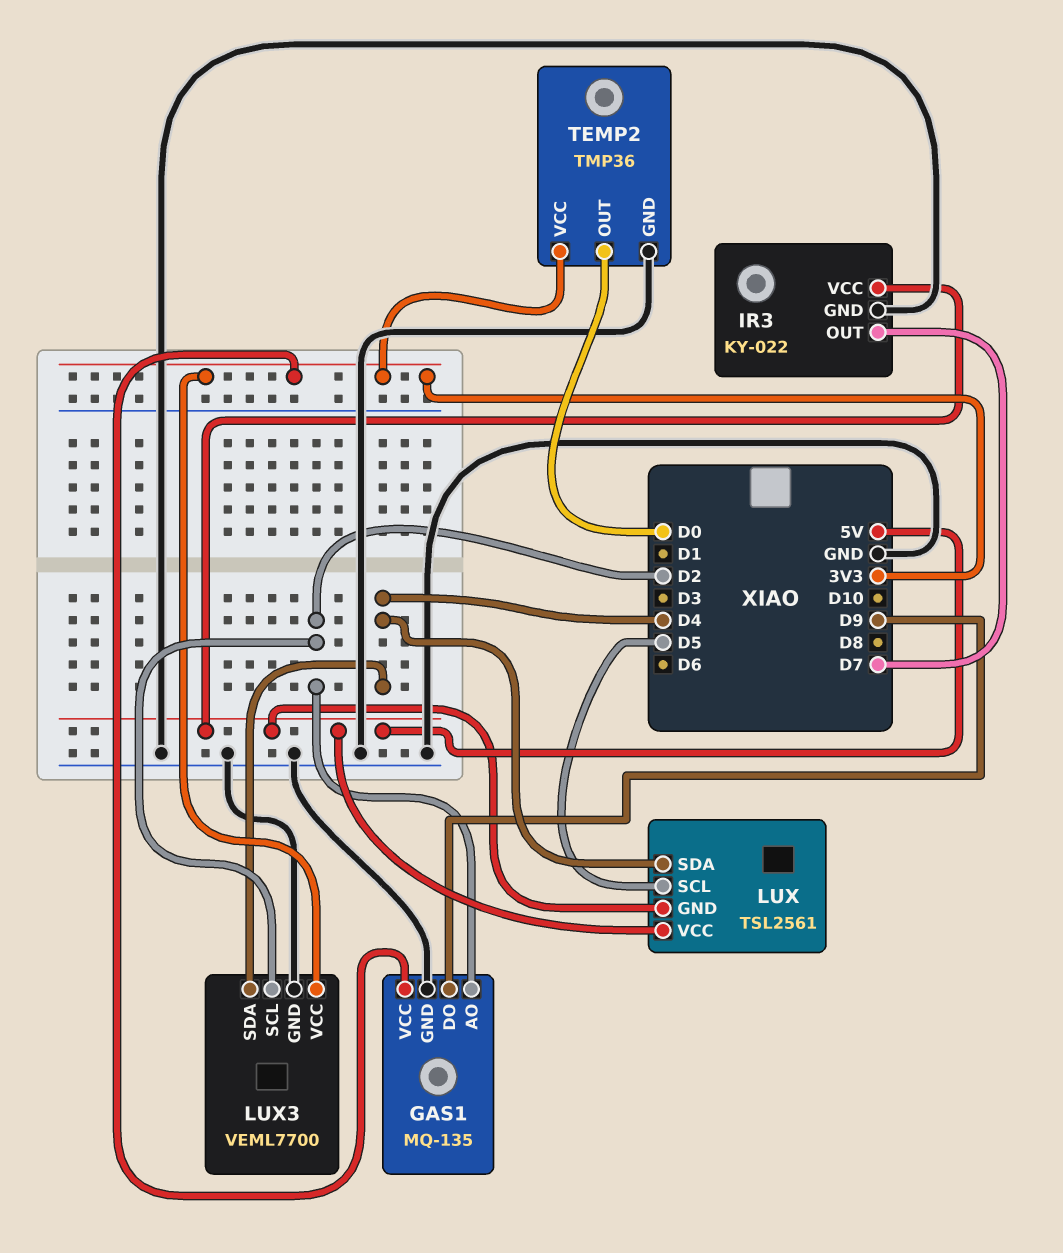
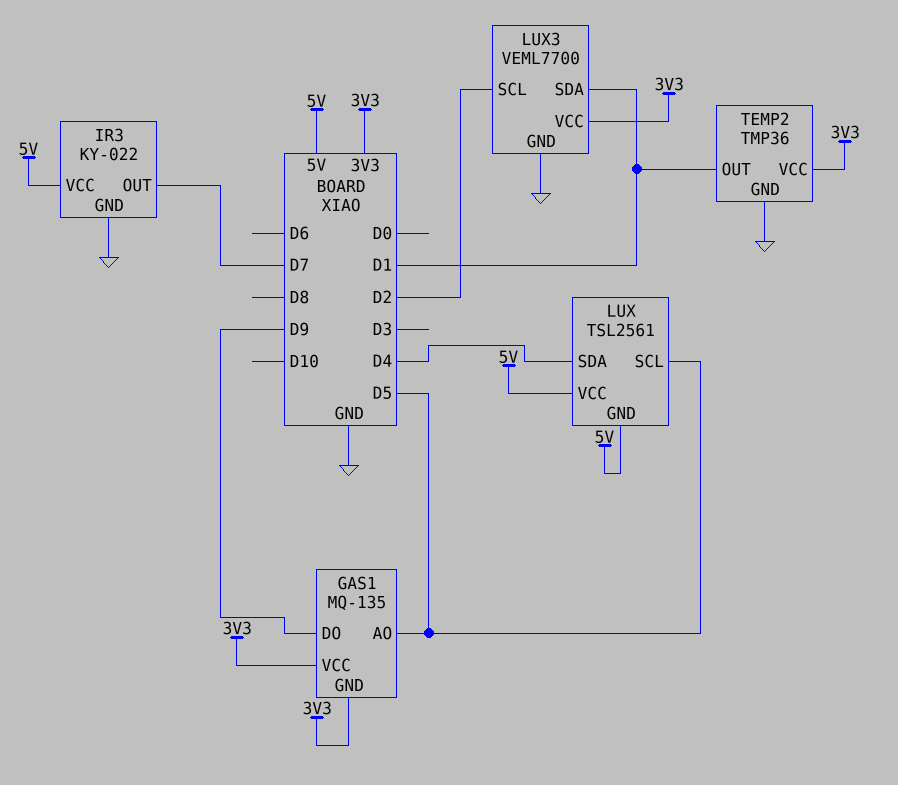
GAS1 pin AO: D2 -> D5
GAS1 pin GND: GND -> 3V3
LUX3 pin SDA: D4 -> D1
TEMP2 pin OUT: D0 -> D1

